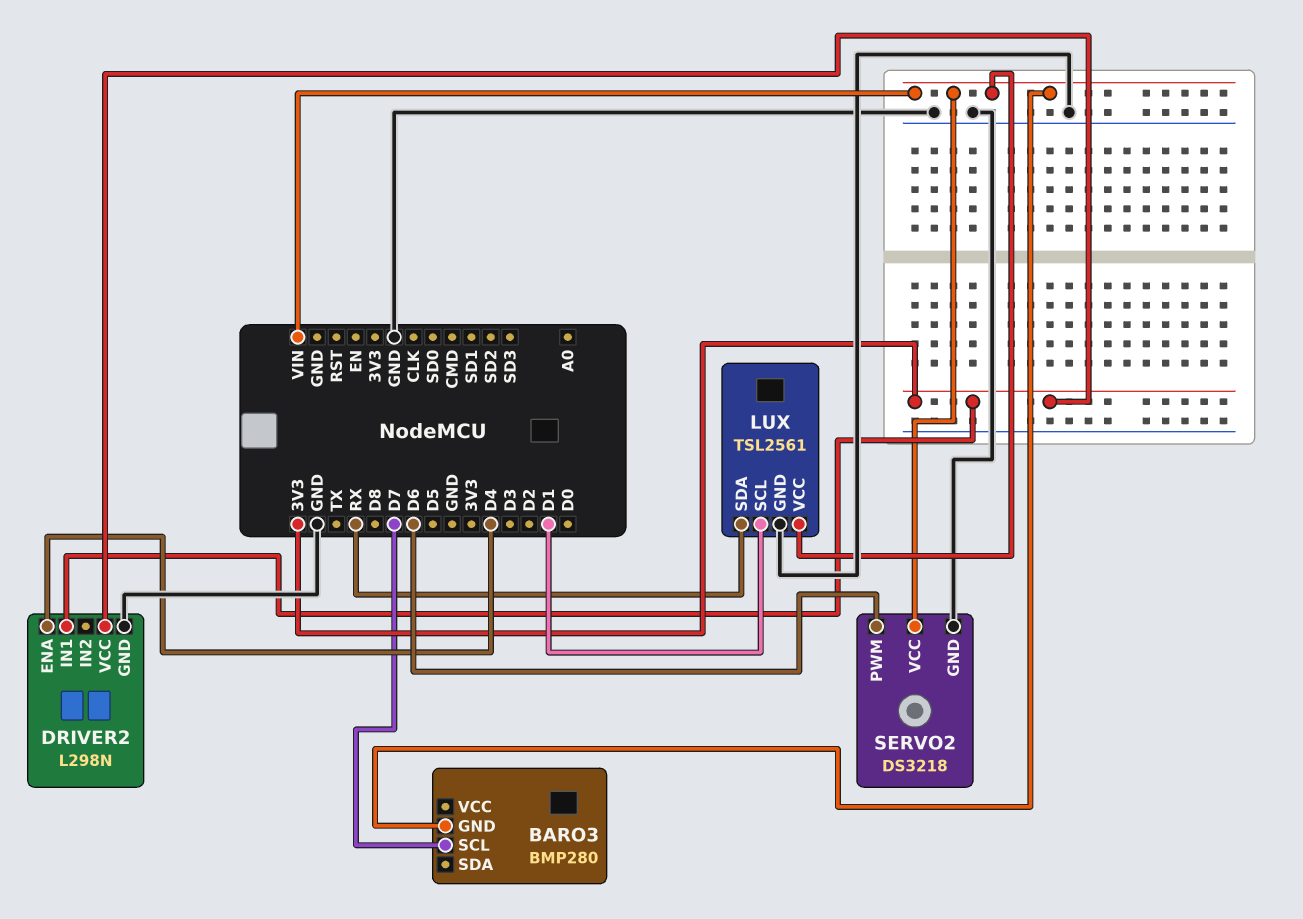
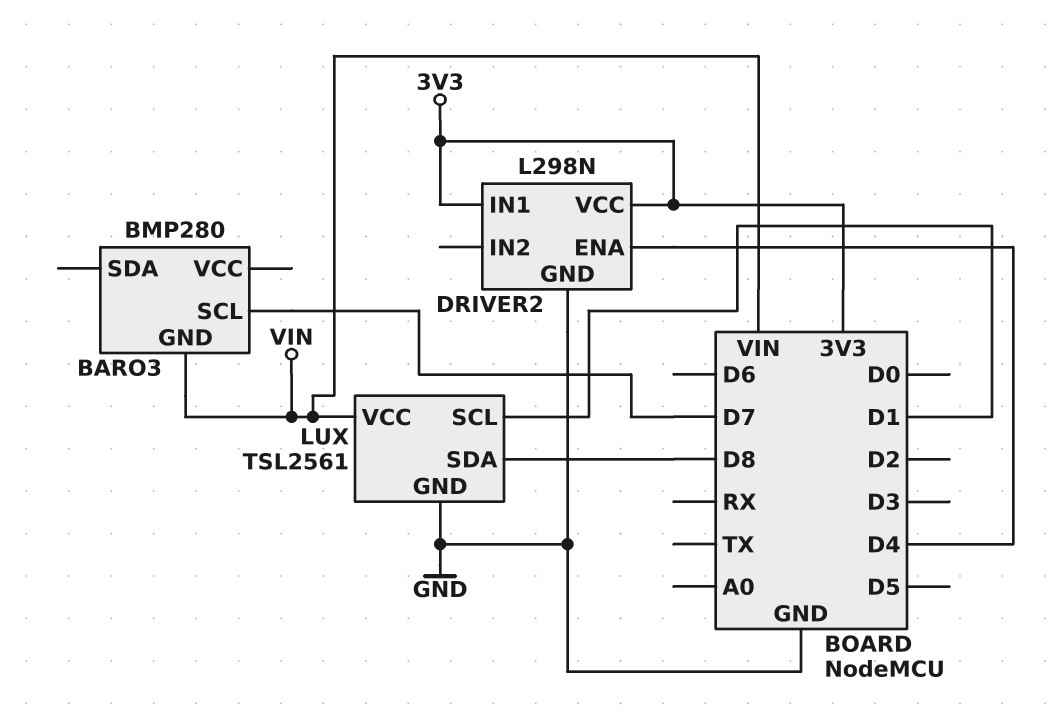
LUX pin SDA: RX -> D8
SERVO2: DS3218 -> none
SERVO2 pin GND: GND -> none
SERVO2 pin PWM: D6 -> none
SERVO2 pin VCC: VIN -> none

